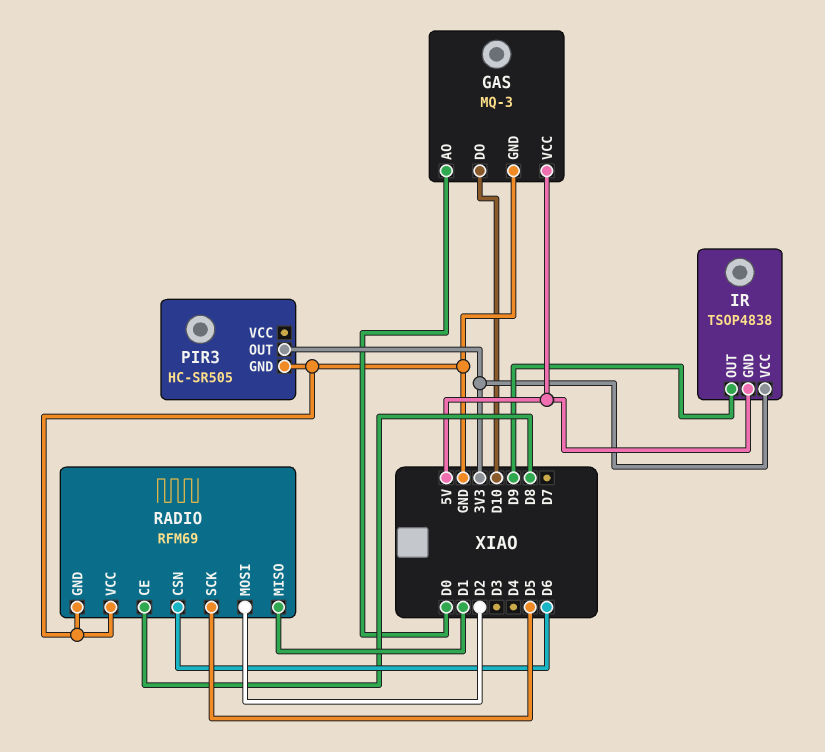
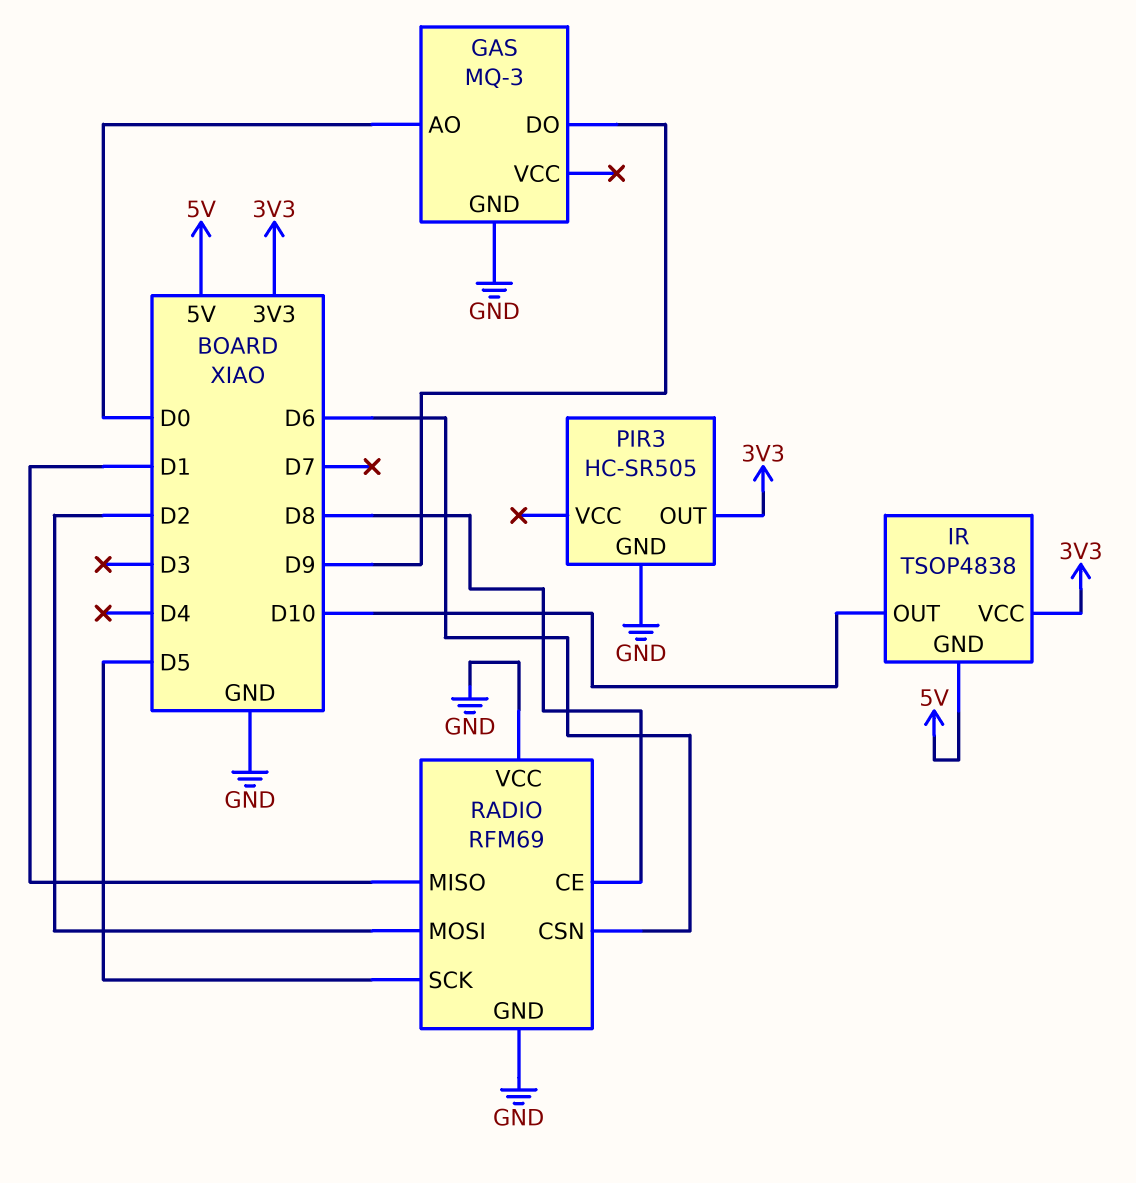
GAS pin DO: D10 -> D9
GAS pin VCC: 5V -> none
IR pin OUT: D9 -> D10

